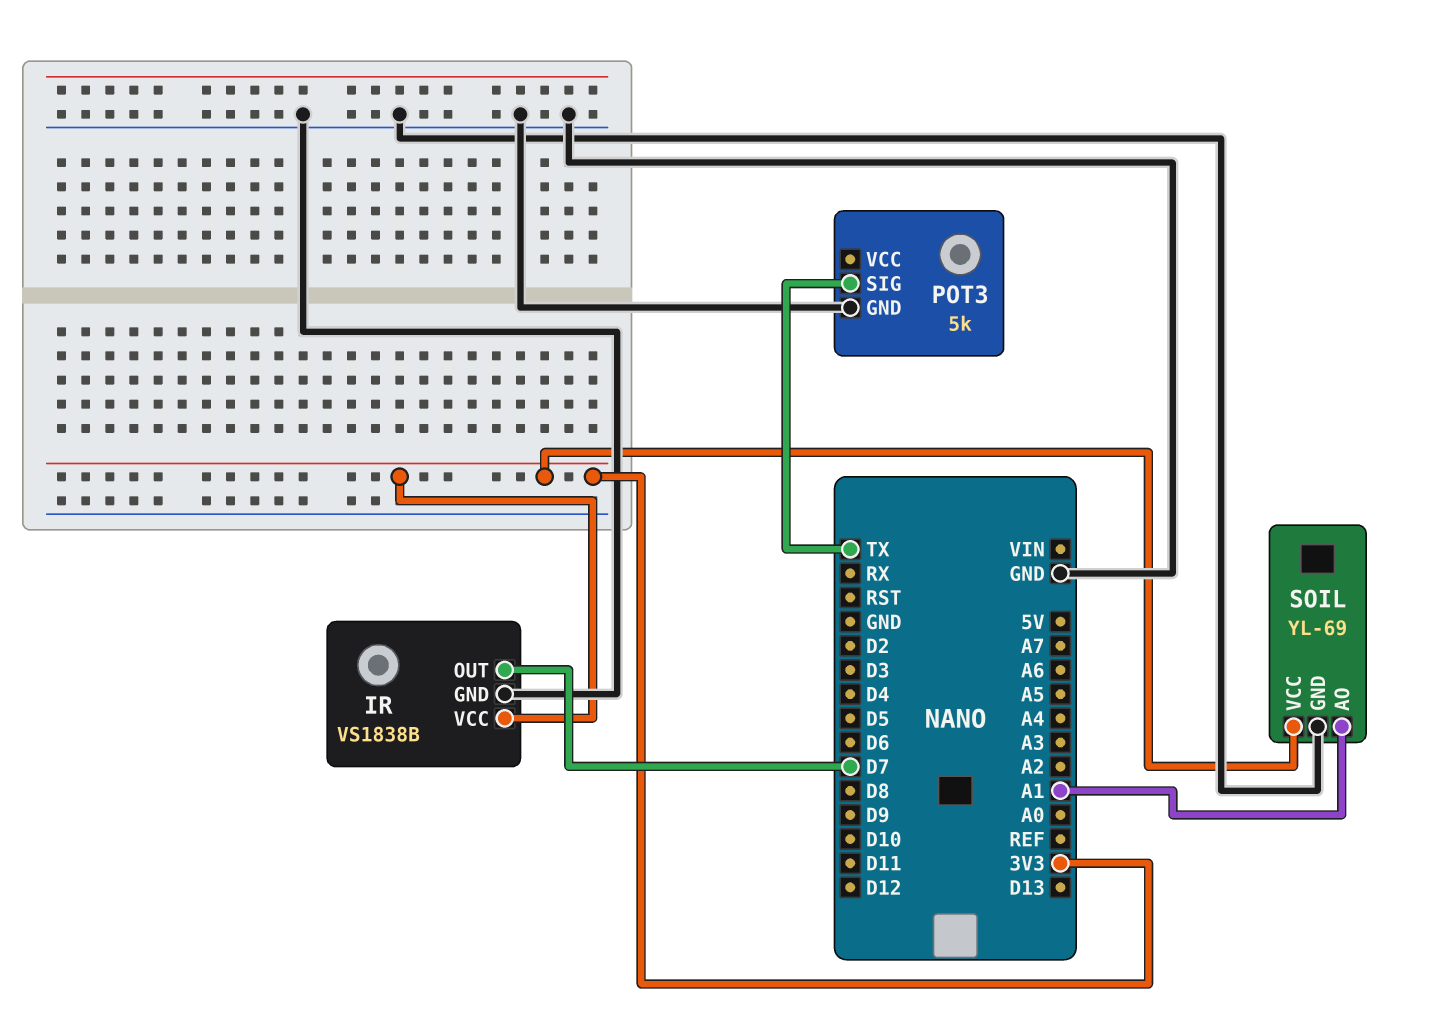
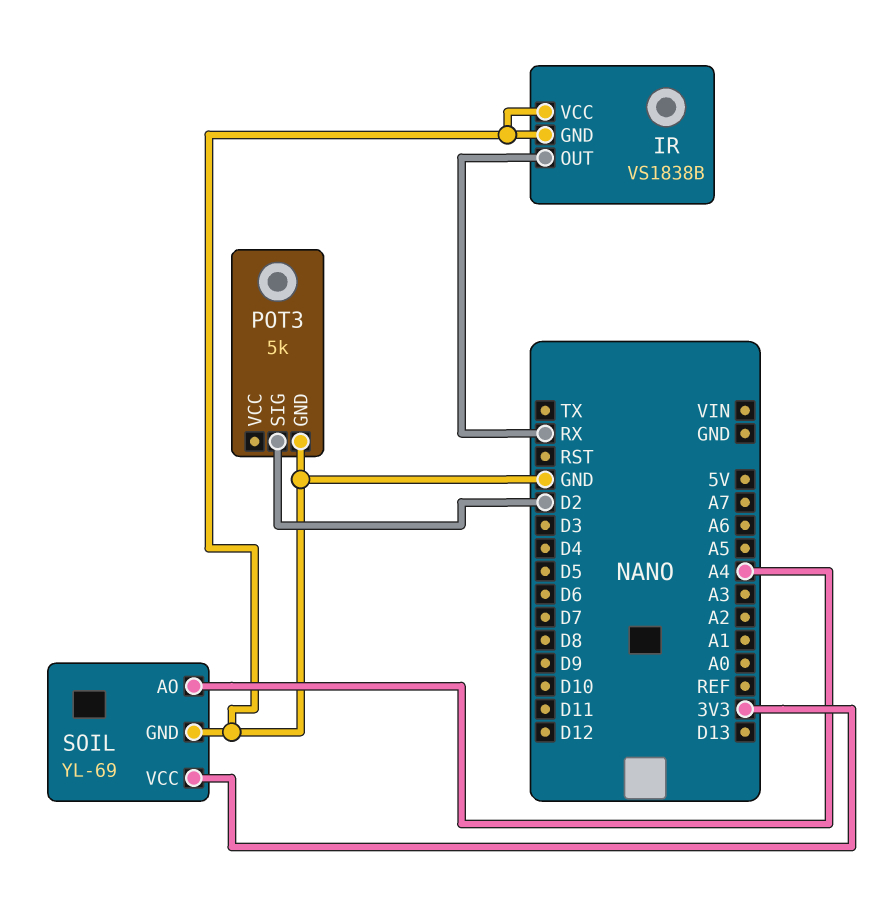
IR pin OUT: D7 -> RX
IR pin VCC: 3V3 -> GND
POT3 pin SIG: TX -> D2
SOIL pin AO: A1 -> A4

